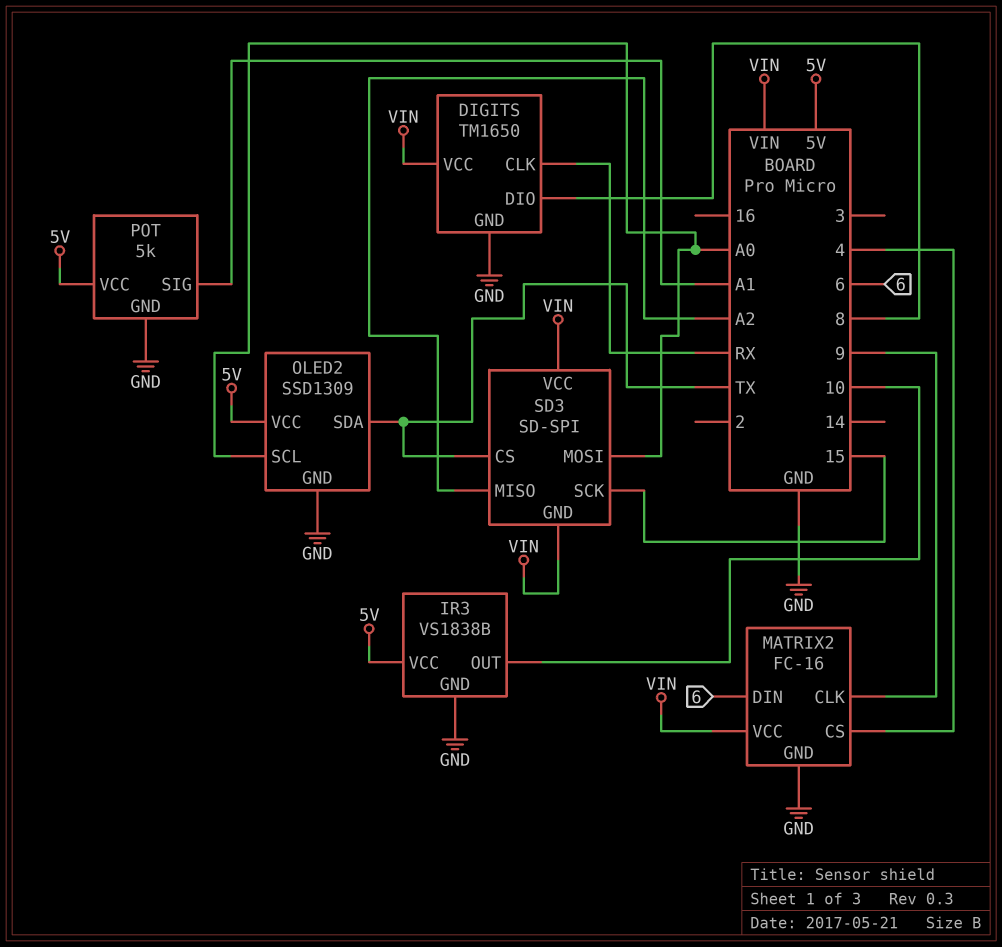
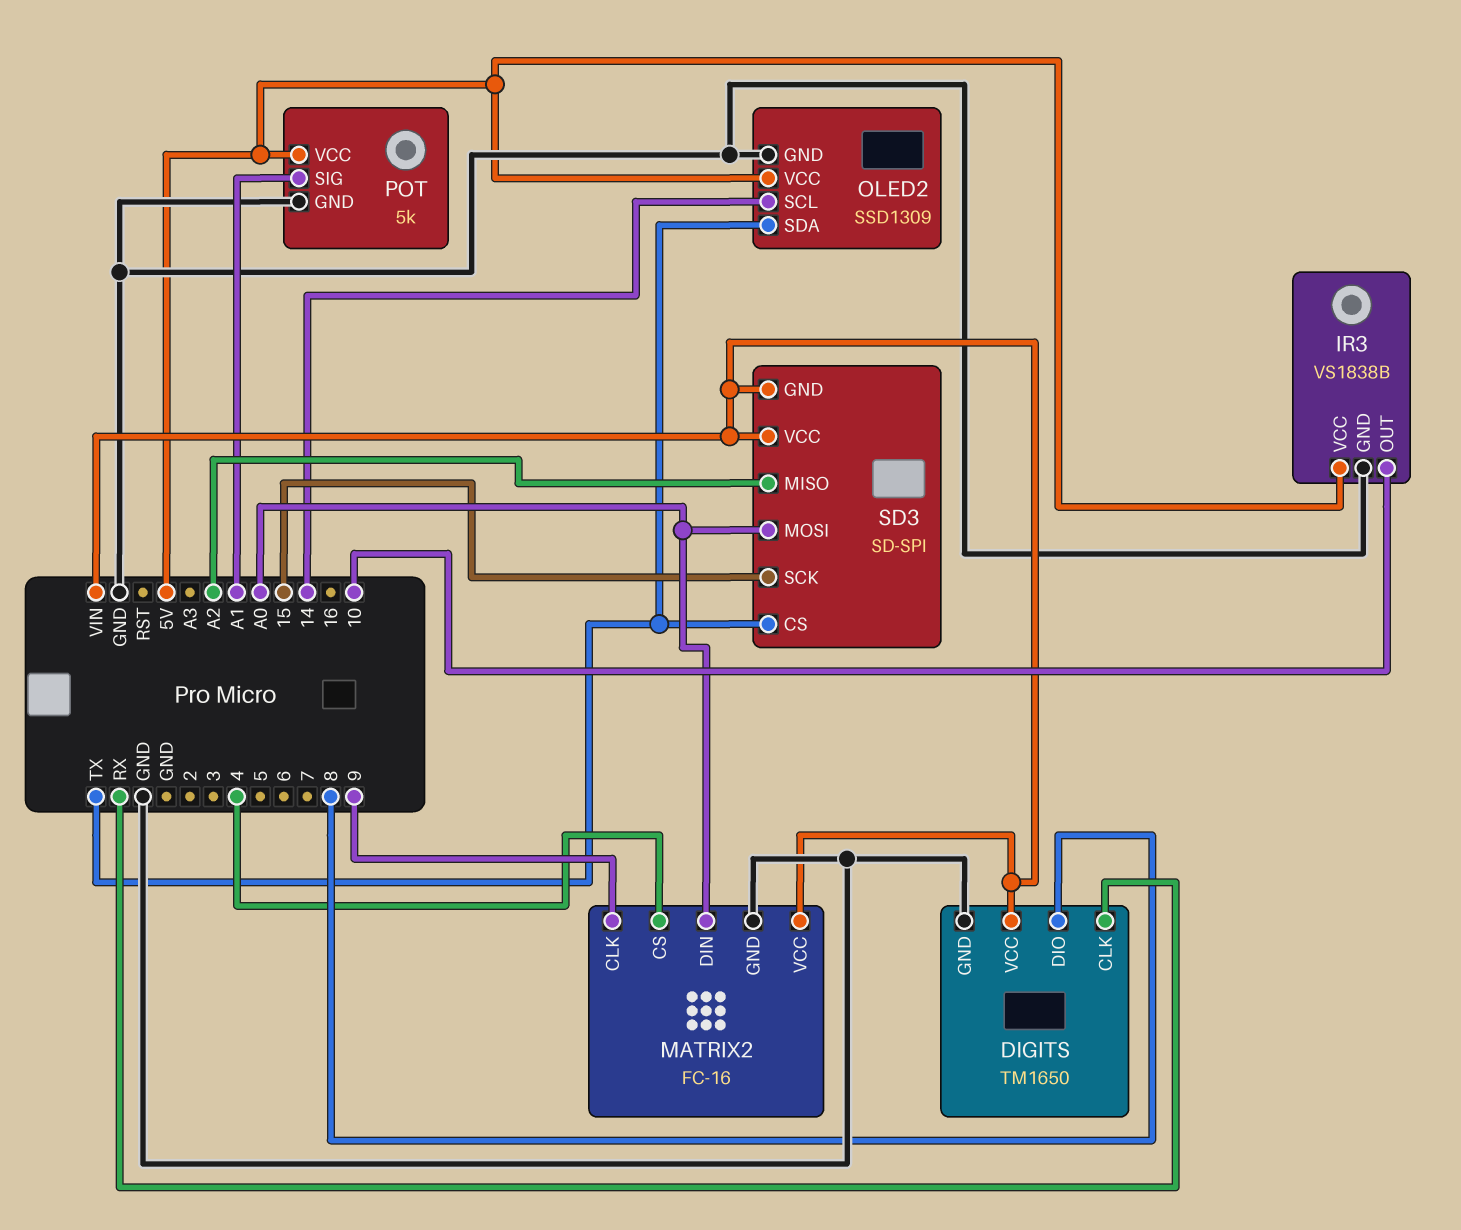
MATRIX2 pin DIN: 6 -> A0
OLED2 pin SCL: A0 -> 14

